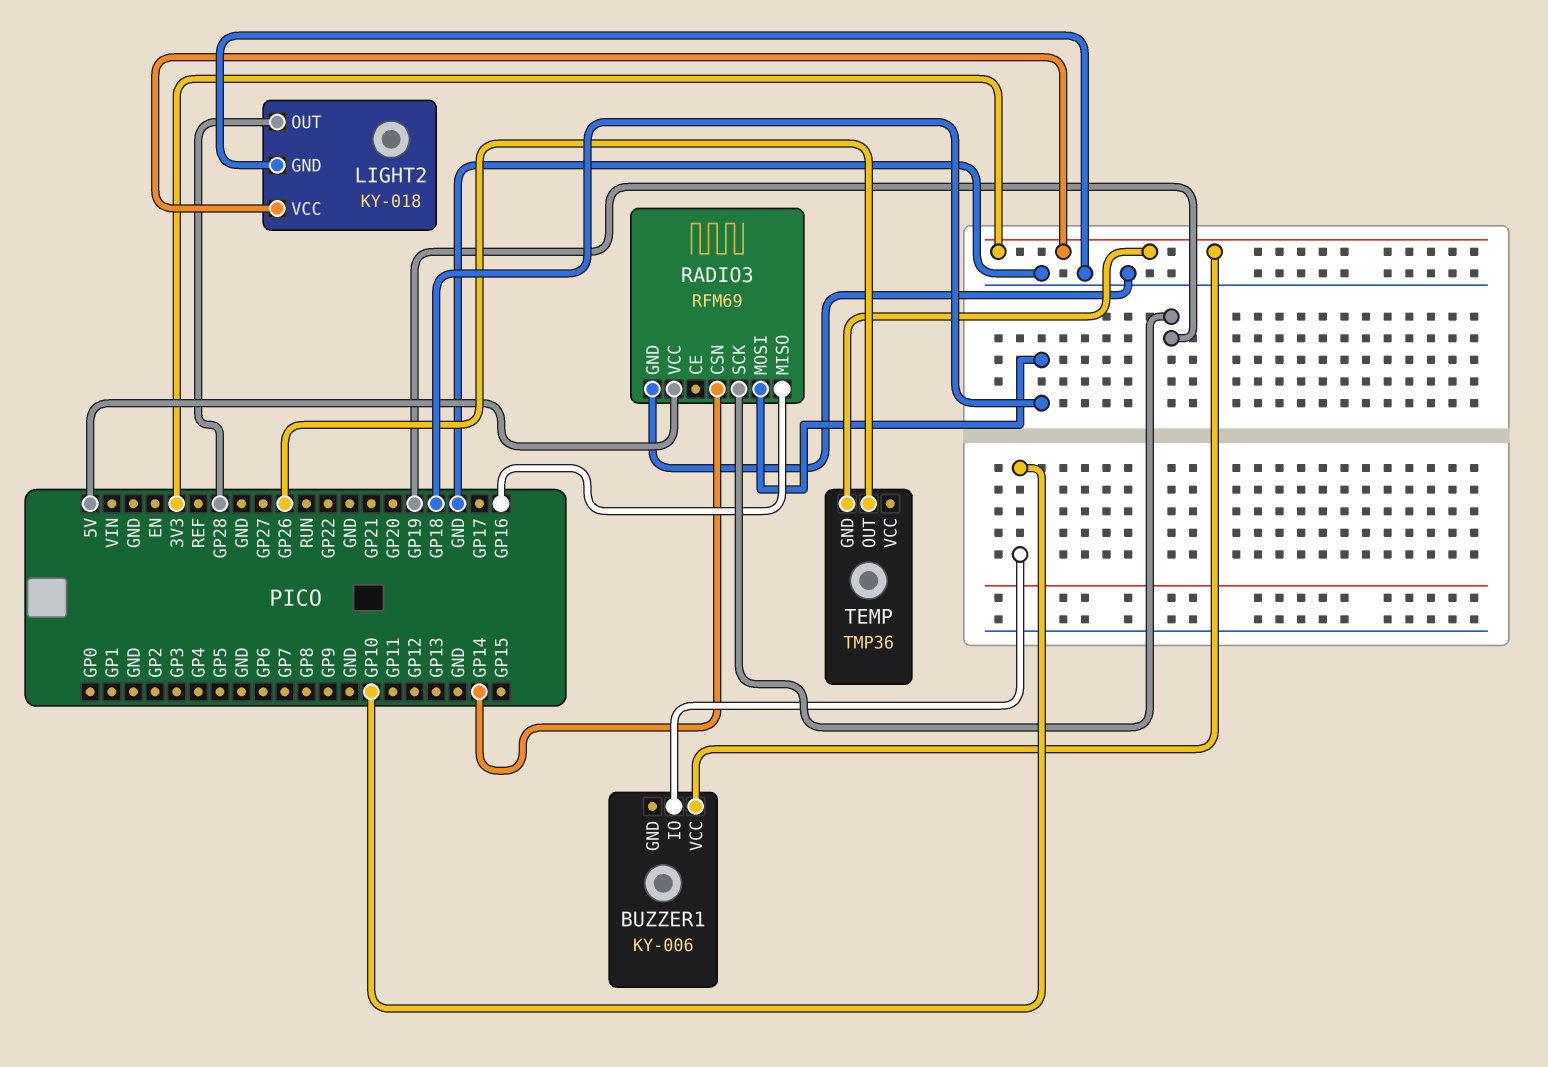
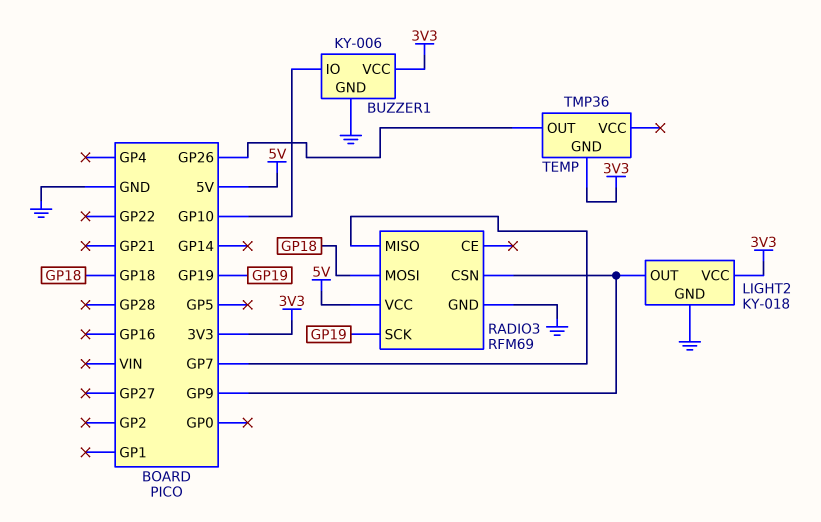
BUZZER1 pin GND: none -> GND
LIGHT2 pin OUT: GP28 -> GP9
RADIO3 pin CSN: GP14 -> GP9
RADIO3 pin MISO: GP16 -> GP7

